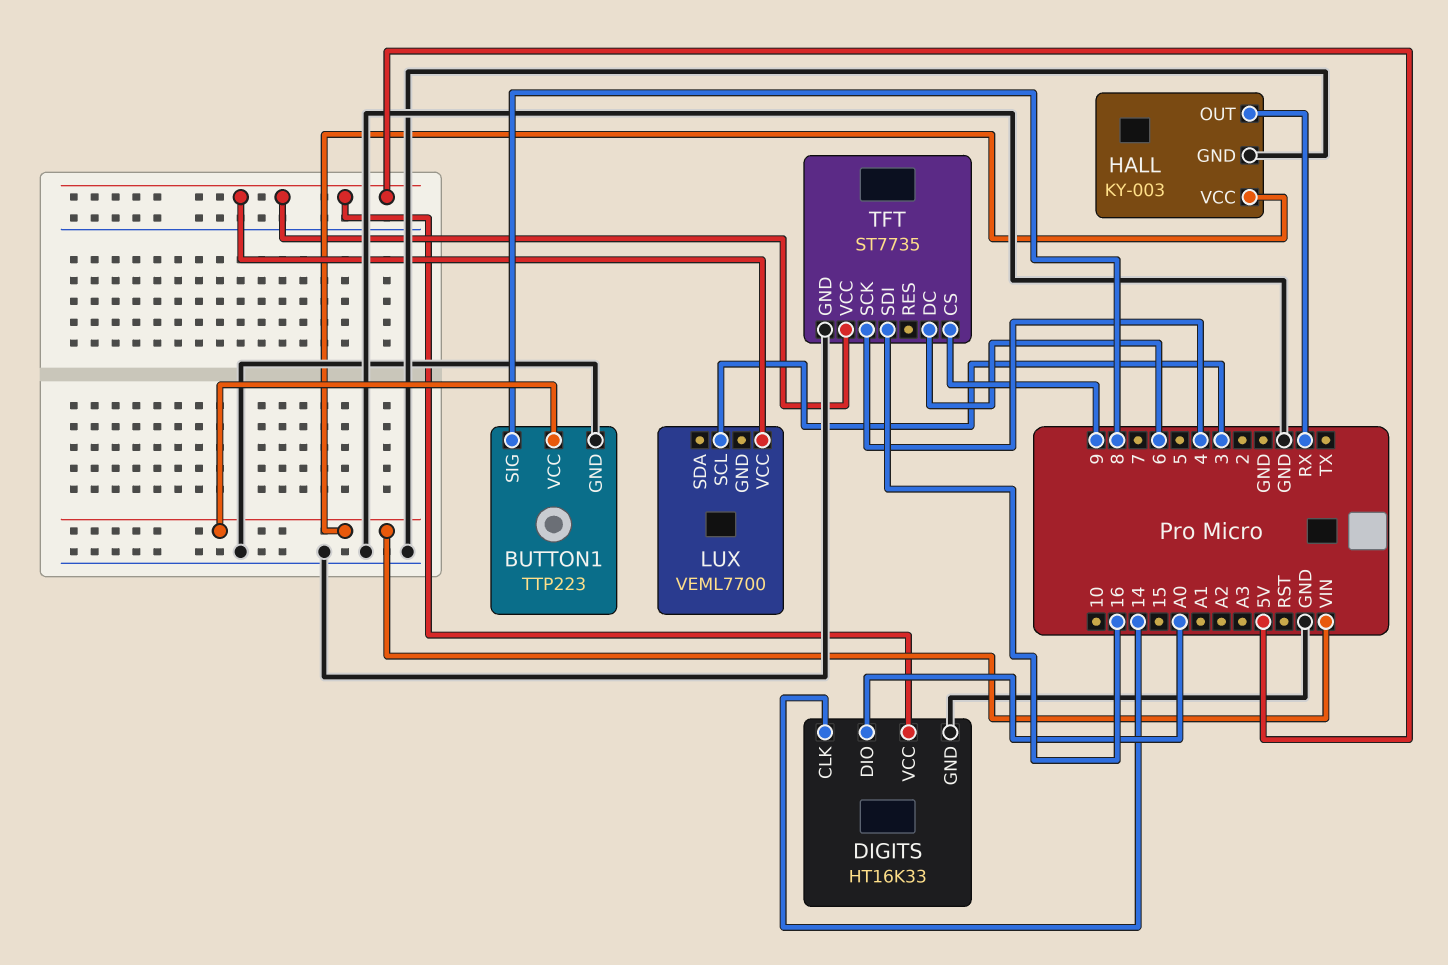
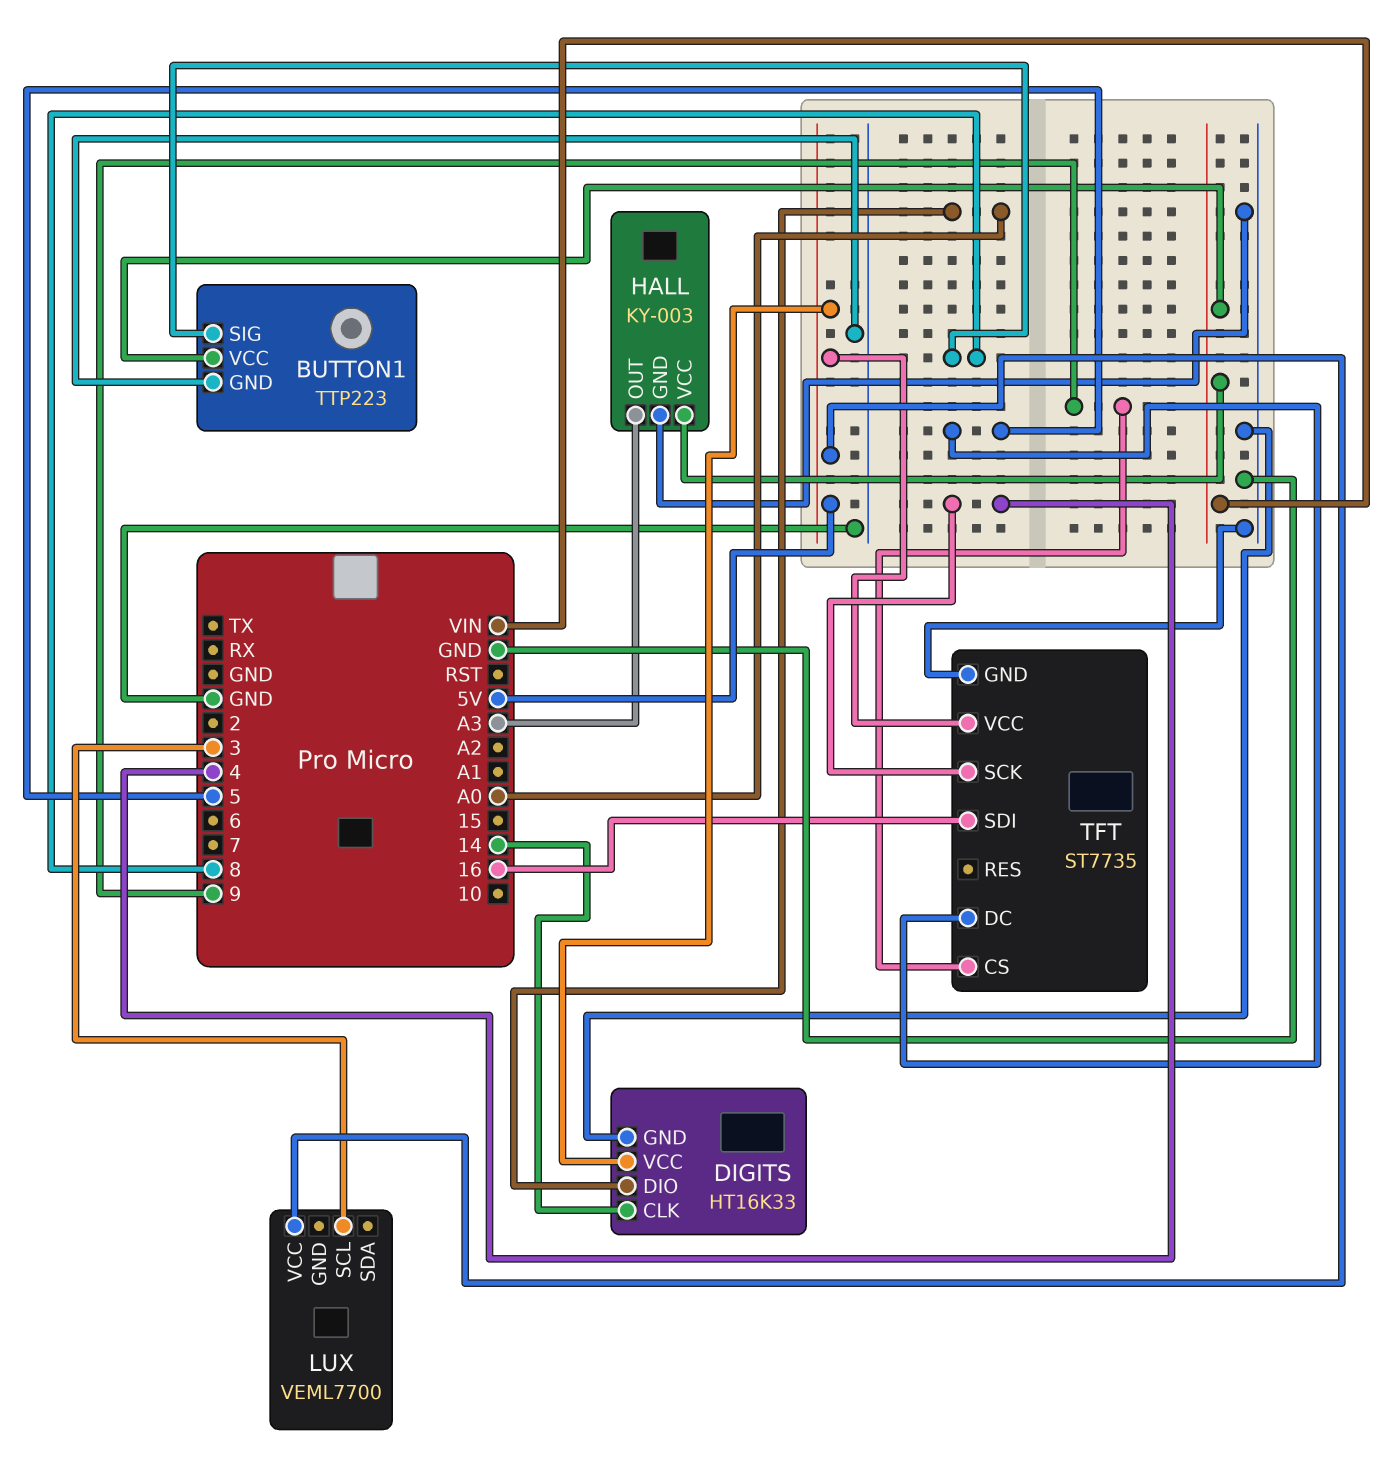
HALL pin OUT: RX -> A3
TFT pin DC: 6 -> 5

